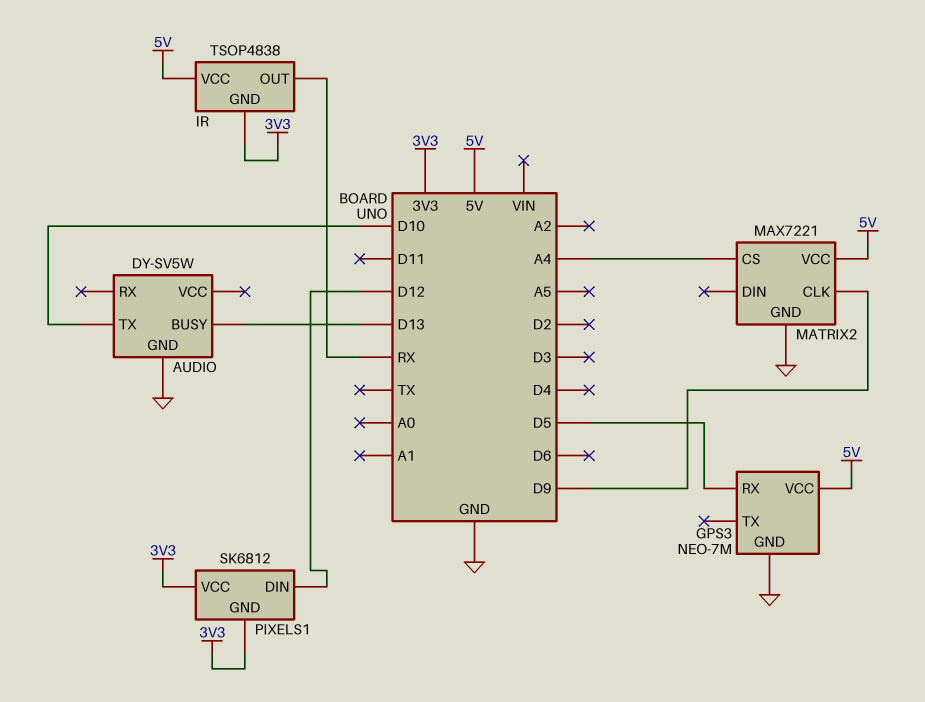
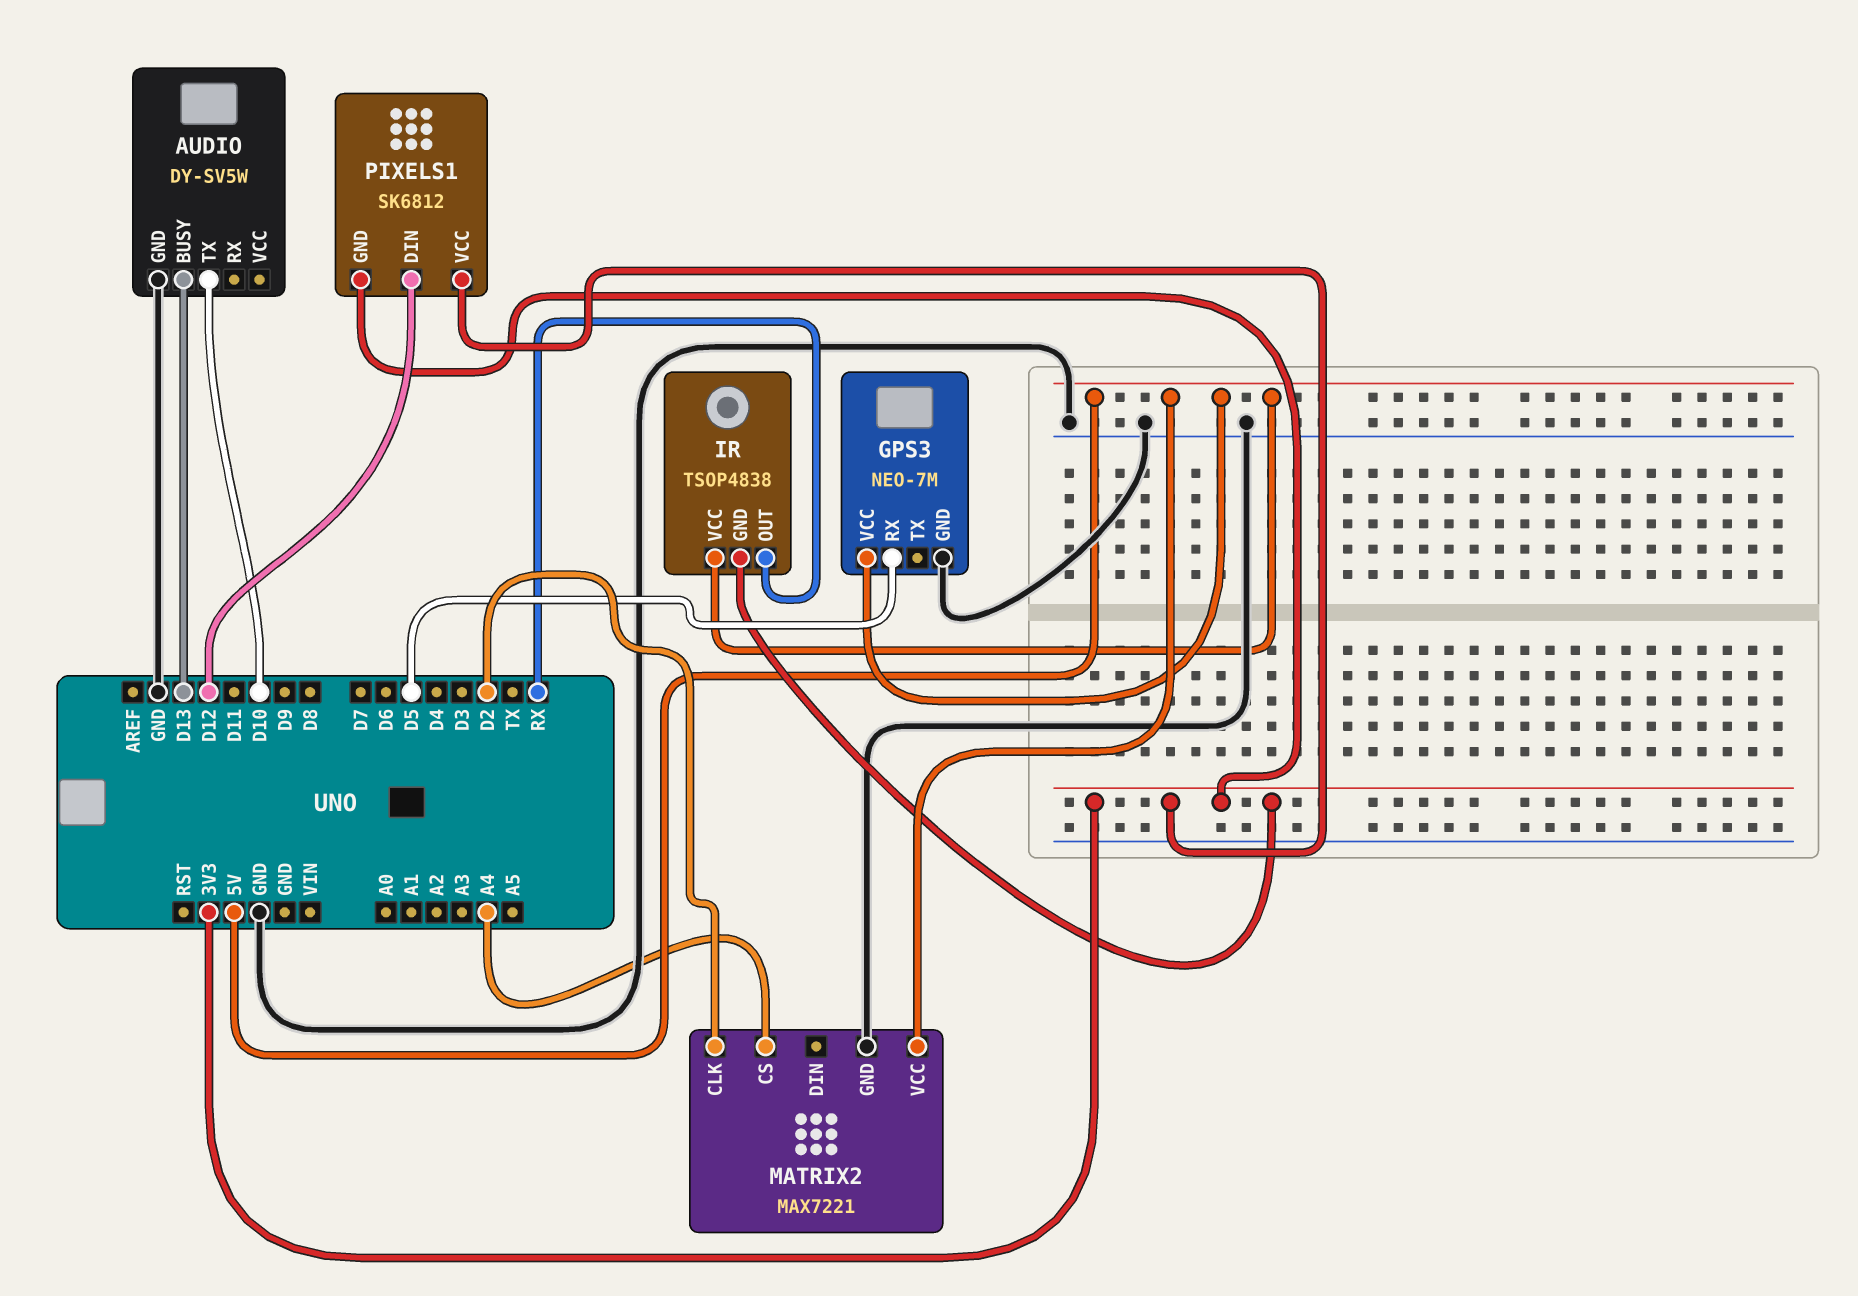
MATRIX2 pin CLK: D9 -> D2

